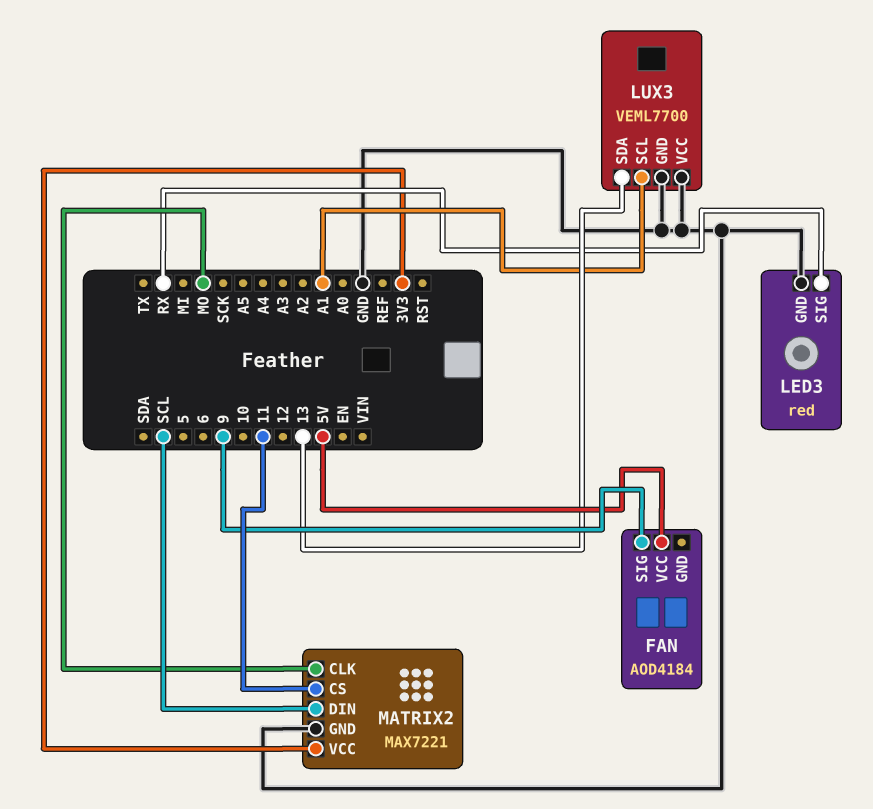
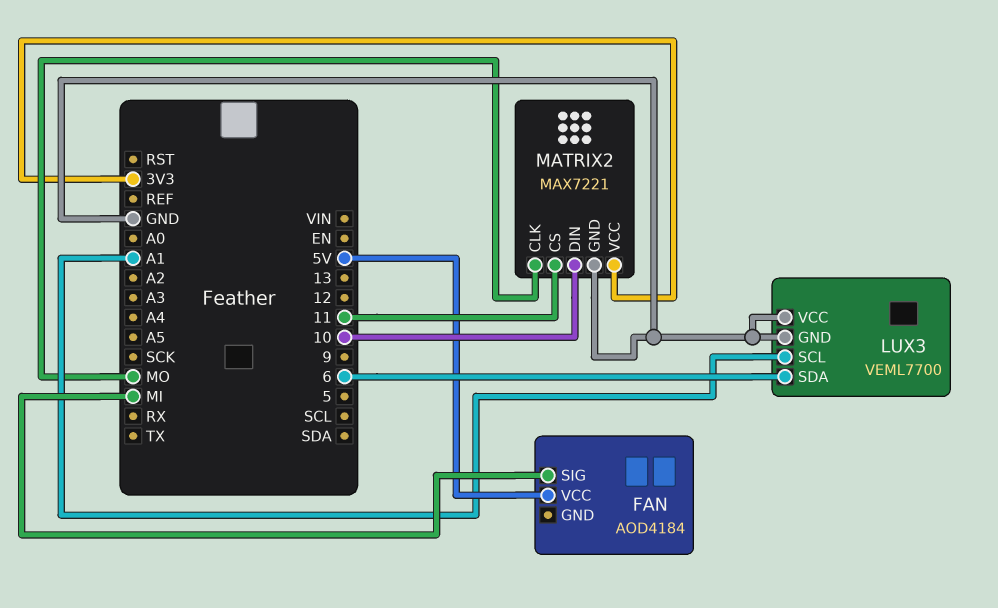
FAN pin SIG: 9 -> MI
LED3: red -> none
LED3 pin GND: GND -> none
LED3 pin SIG: RX -> none
LUX3 pin SDA: 13 -> 6
MATRIX2 pin DIN: SCL -> 10

